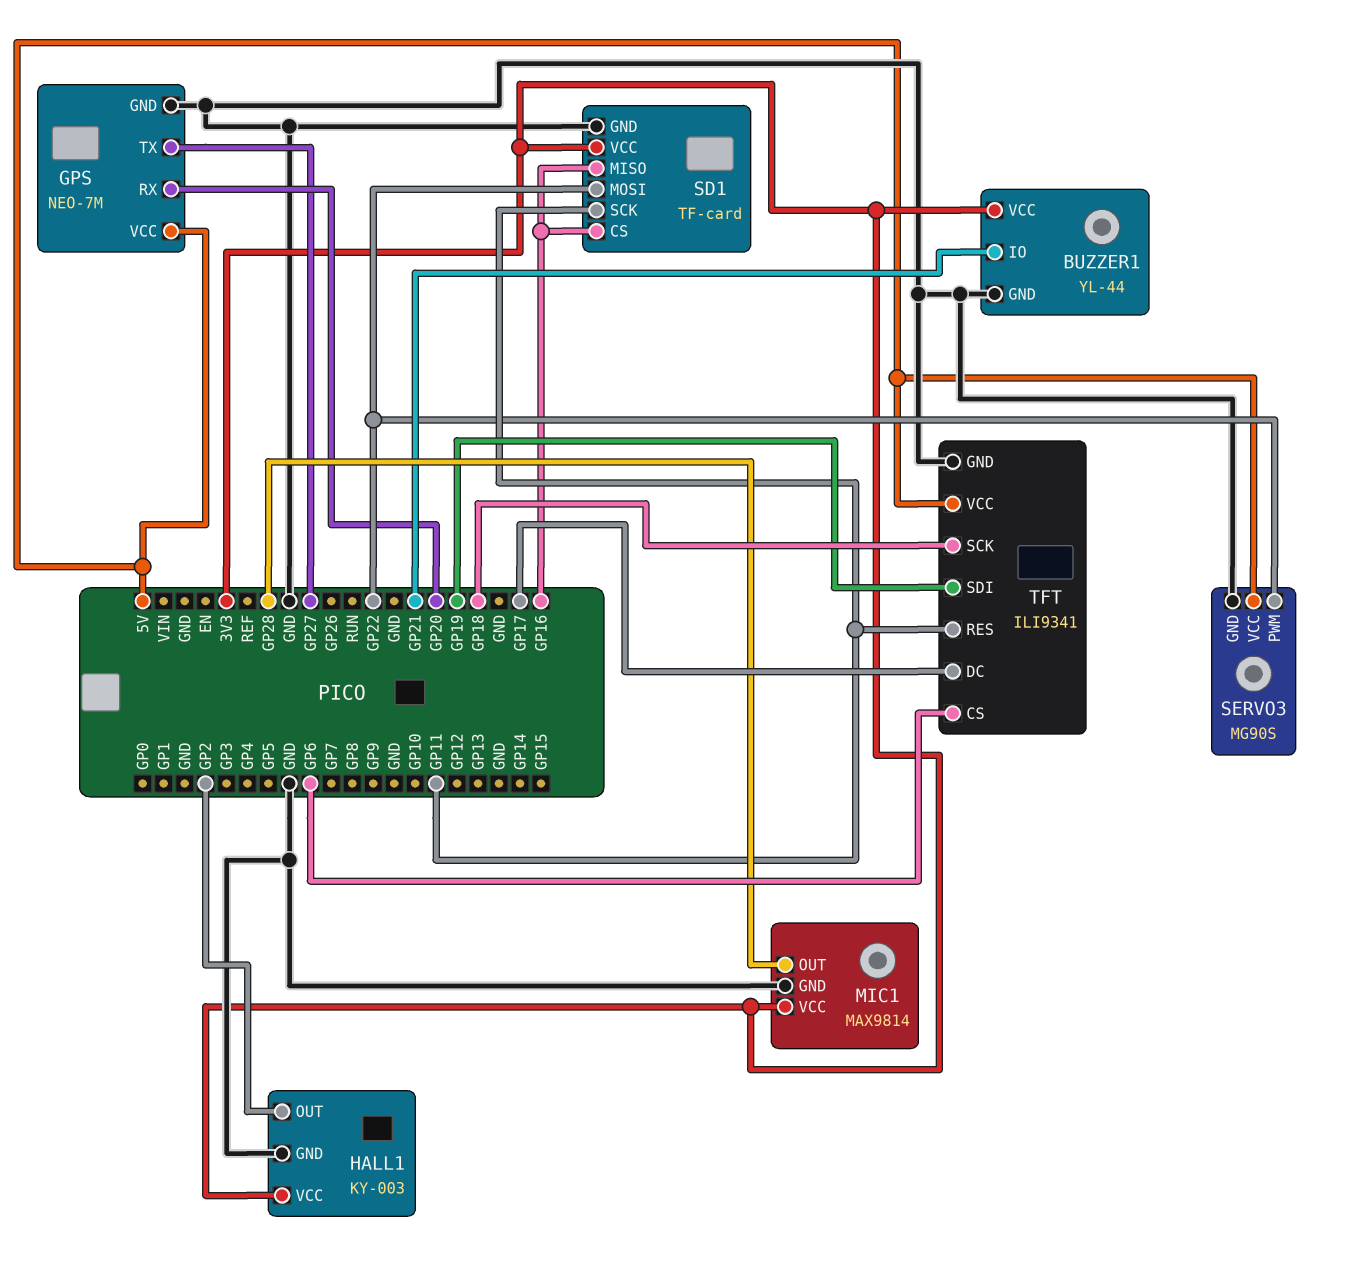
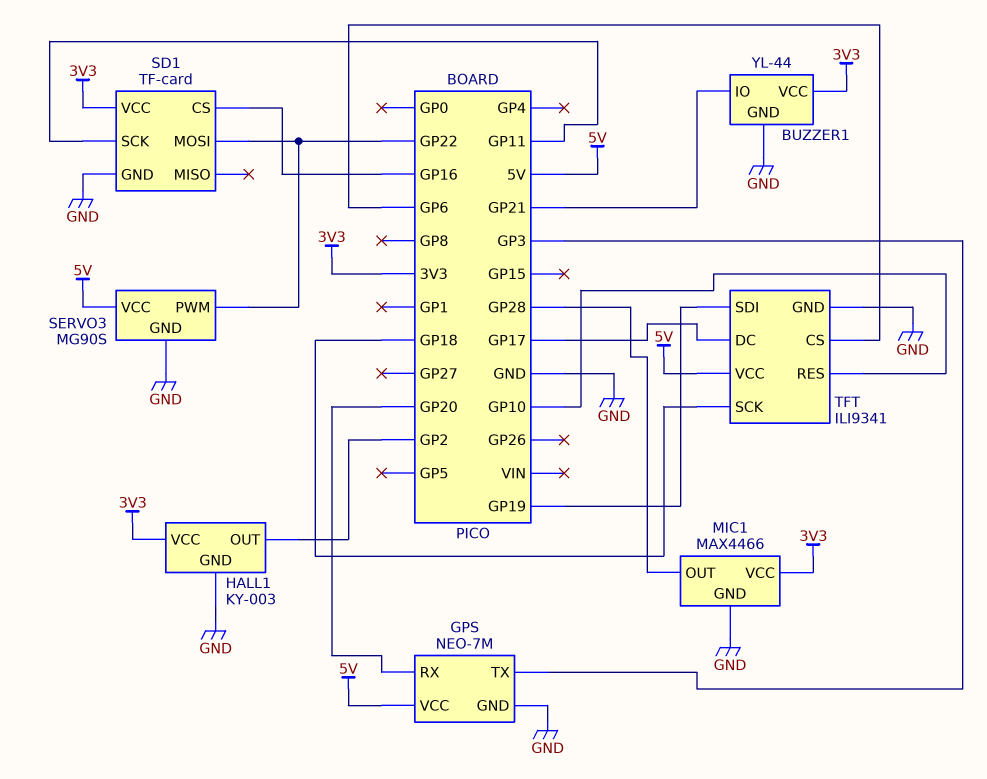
GPS pin TX: GP27 -> GP3
MIC1: MAX9814 -> MAX4466
SD1 pin MISO: GP16 -> none
TFT pin RES: GP11 -> GP10

